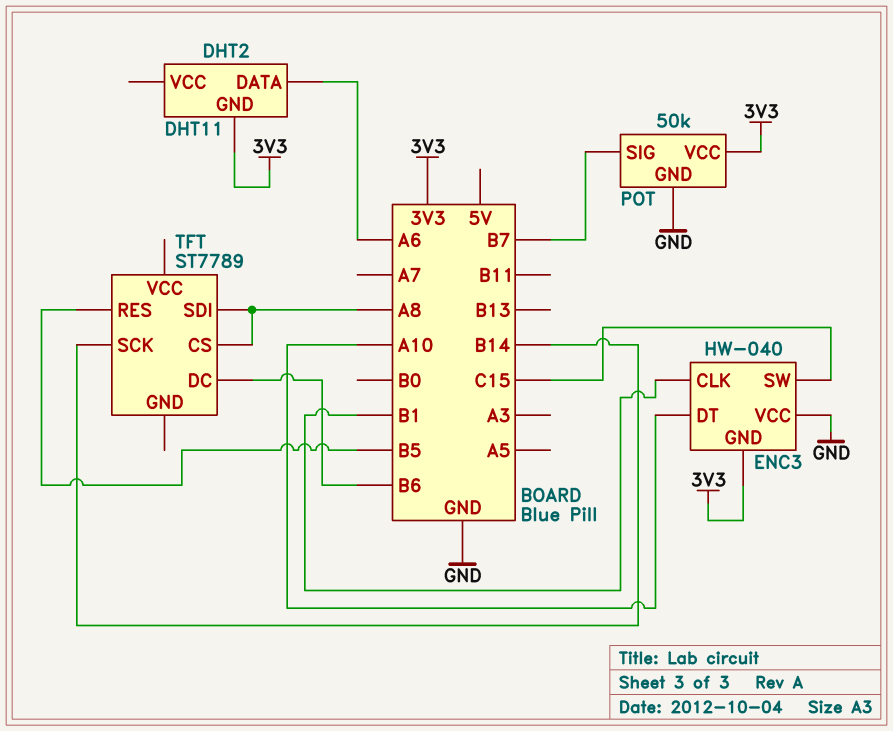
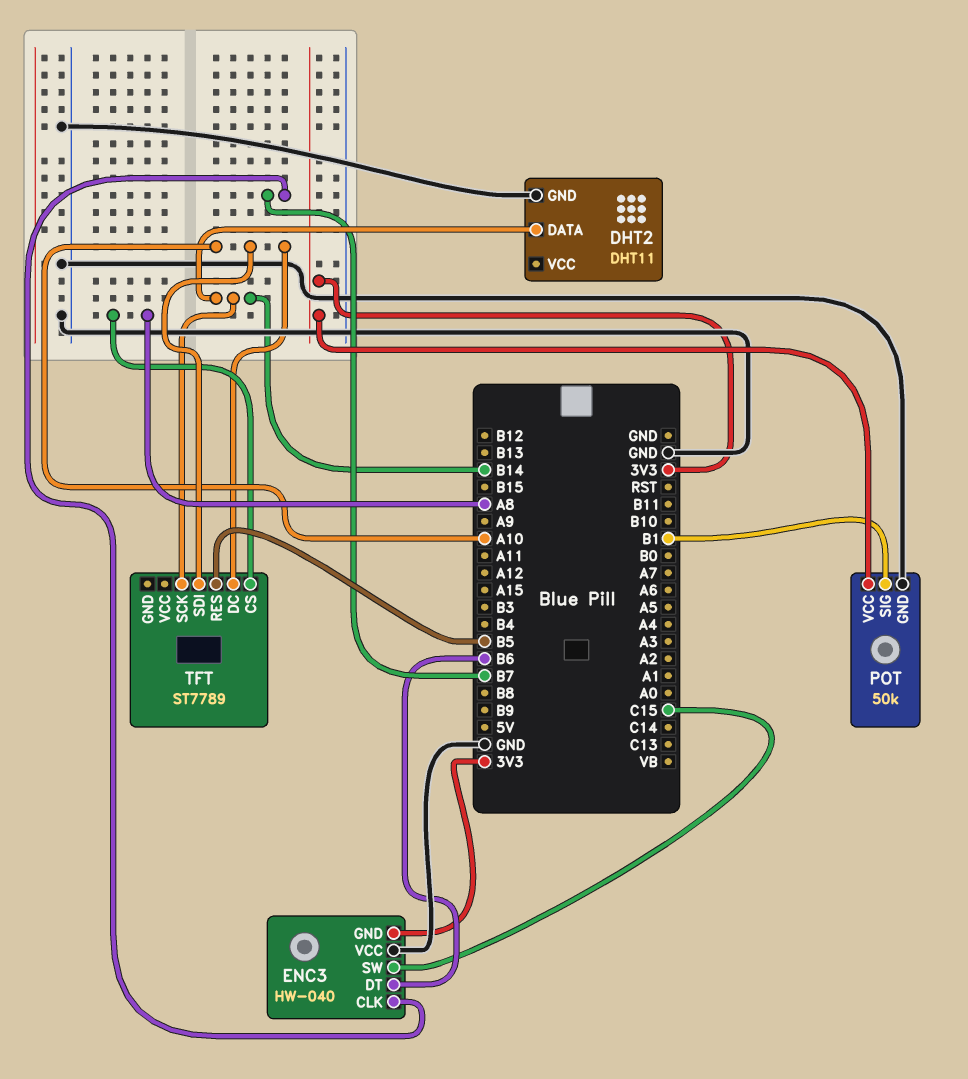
DHT2 pin DATA: A6 -> B14
DHT2 pin GND: 3V3 -> GND
ENC3 pin CLK: B1 -> B7
ENC3 pin DT: A10 -> B6
POT pin SIG: B7 -> B1
TFT pin DC: B6 -> A10
TFT pin SDI: A8 -> A10

